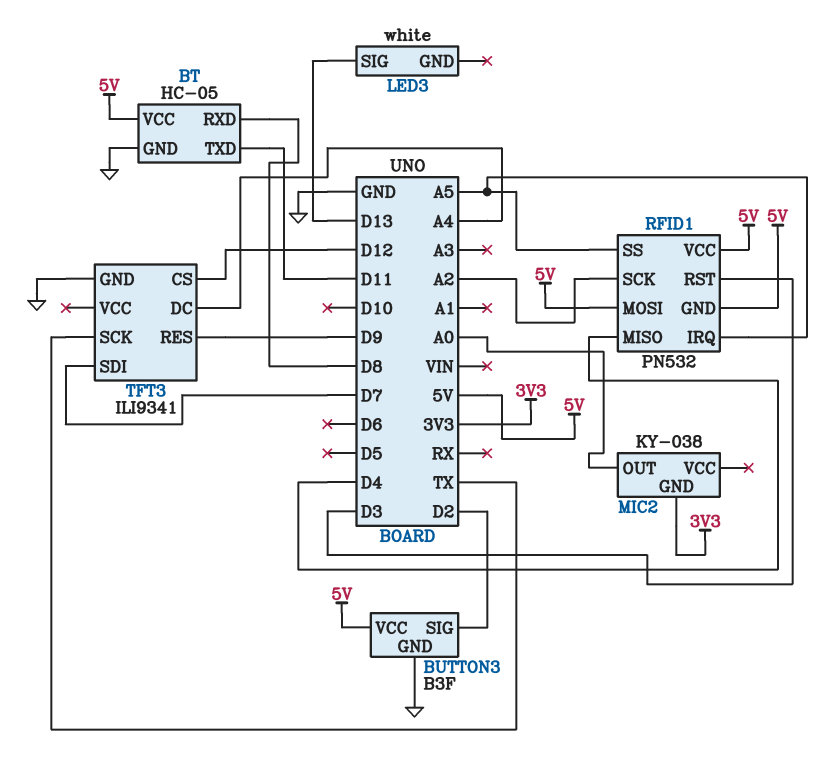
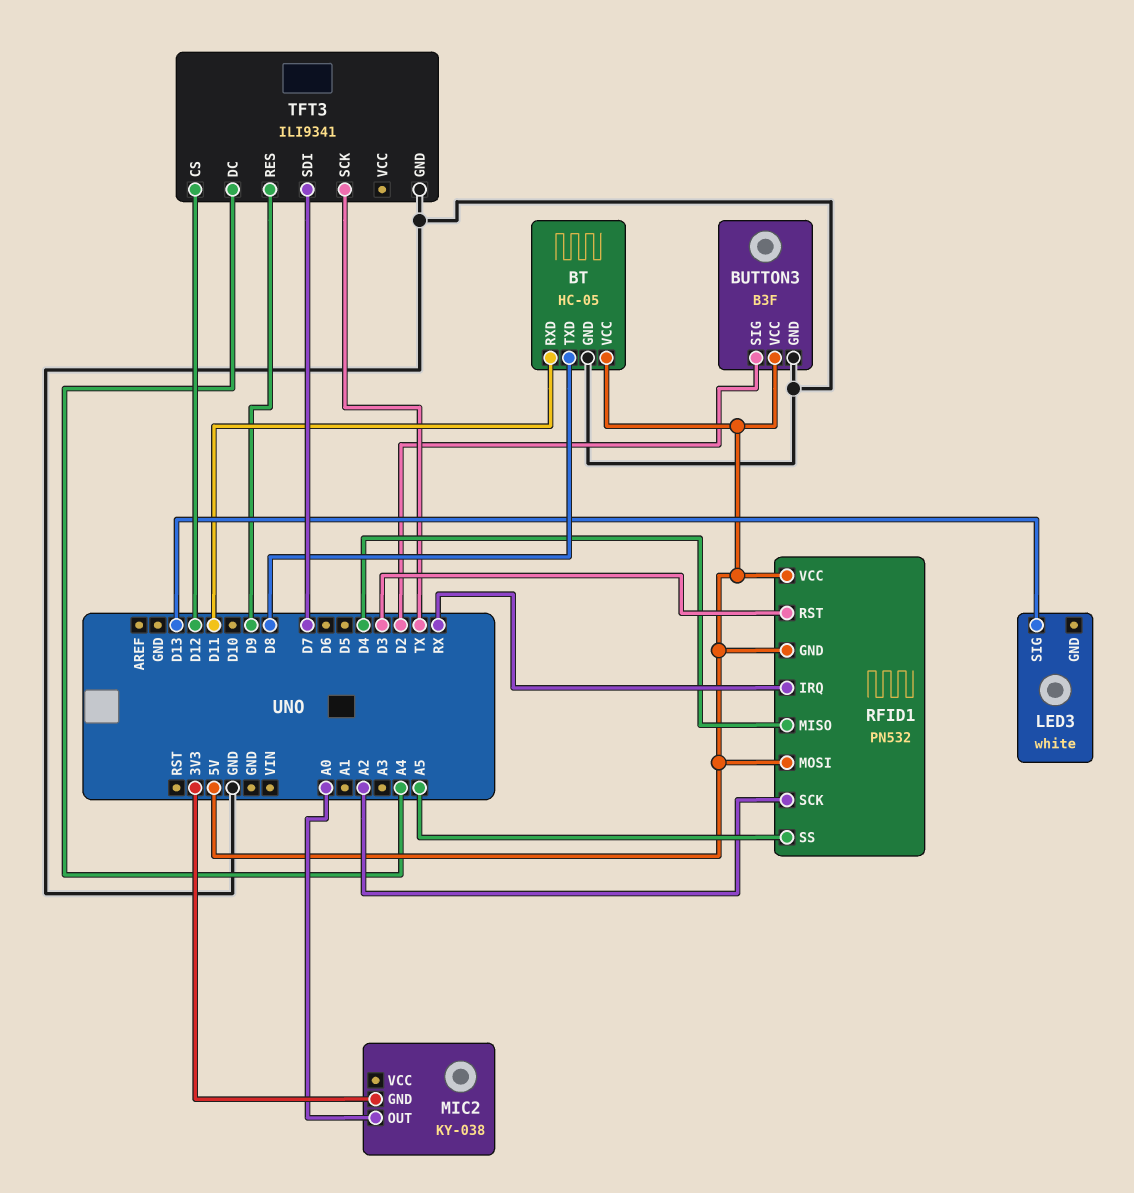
BT pin RXD: D8 -> D11
BT pin TXD: D11 -> D8
RFID1 pin IRQ: A5 -> RX

